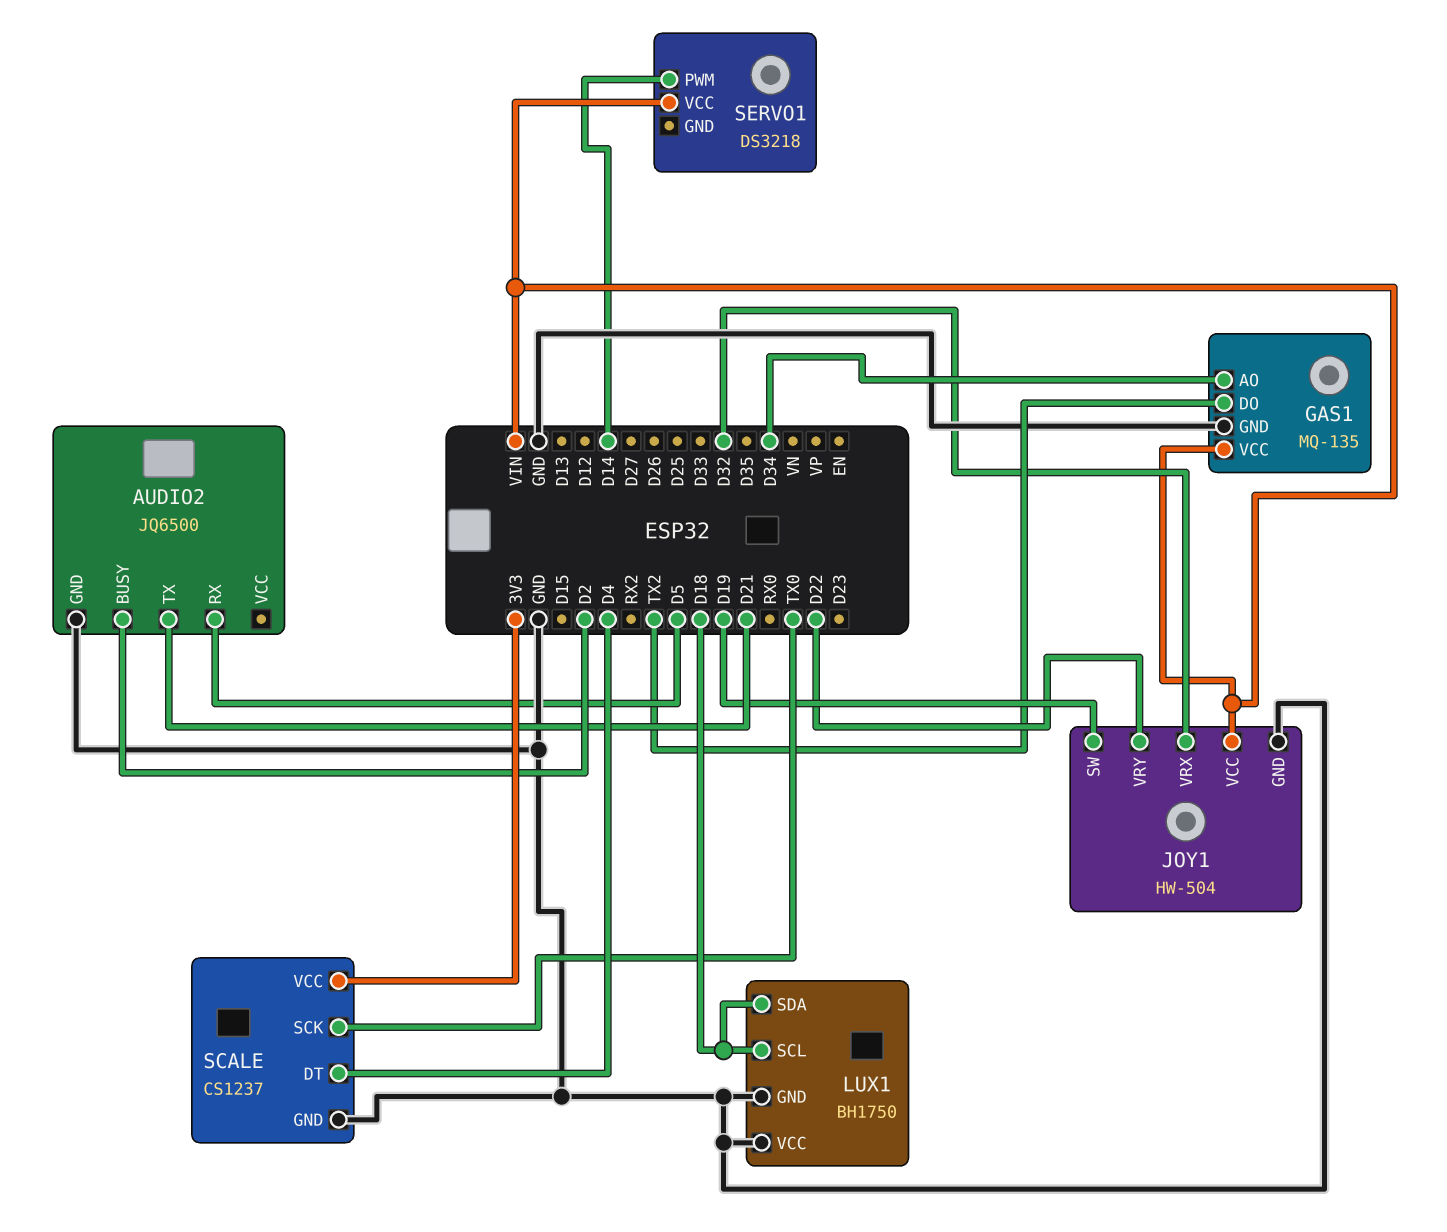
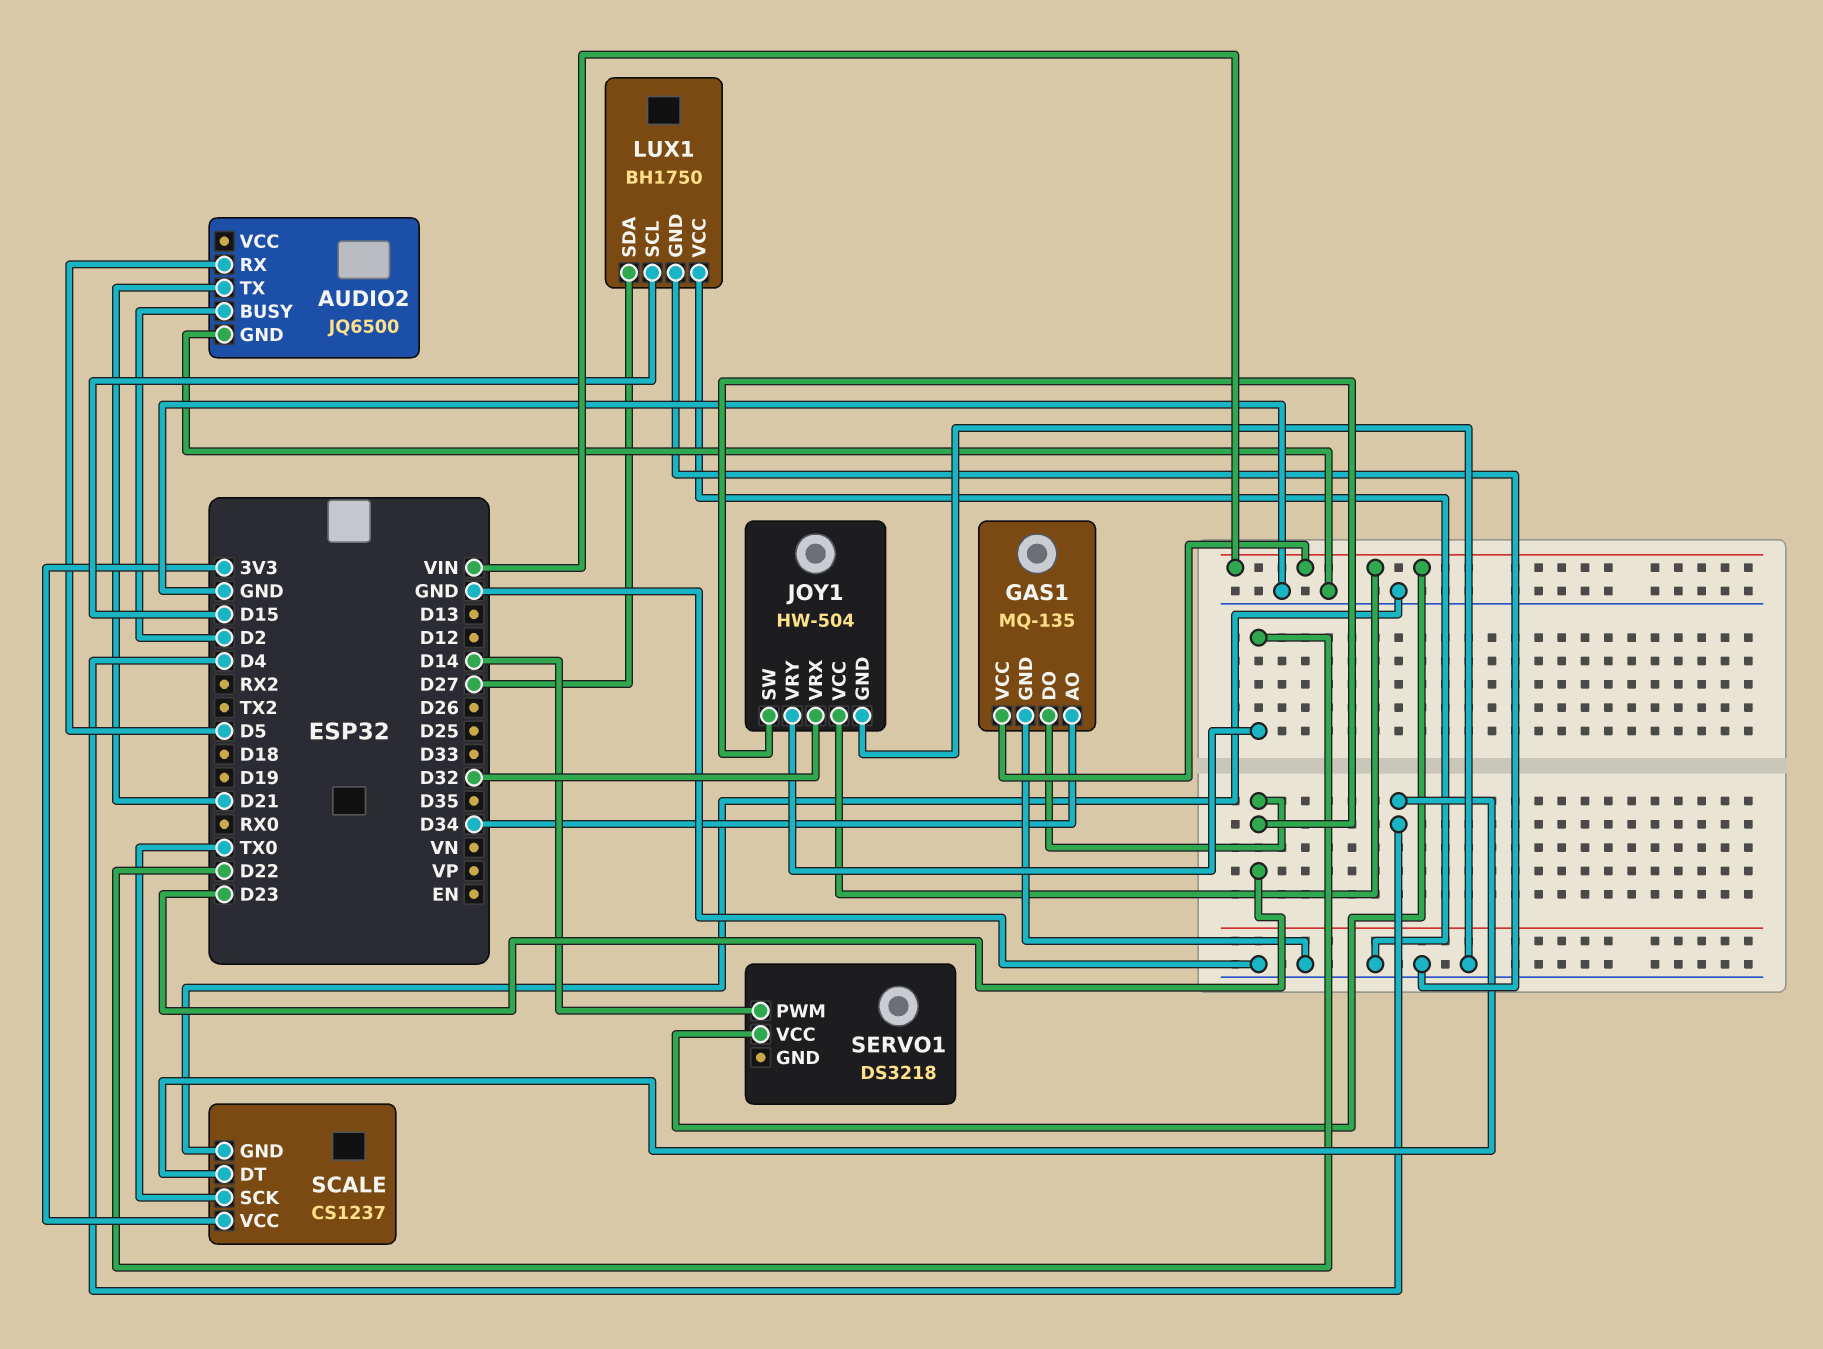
GAS1 pin DO: TX2 -> D23
JOY1 pin SW: D19 -> D23
LUX1 pin SCL: D18 -> D15
LUX1 pin SDA: D18 -> D27

